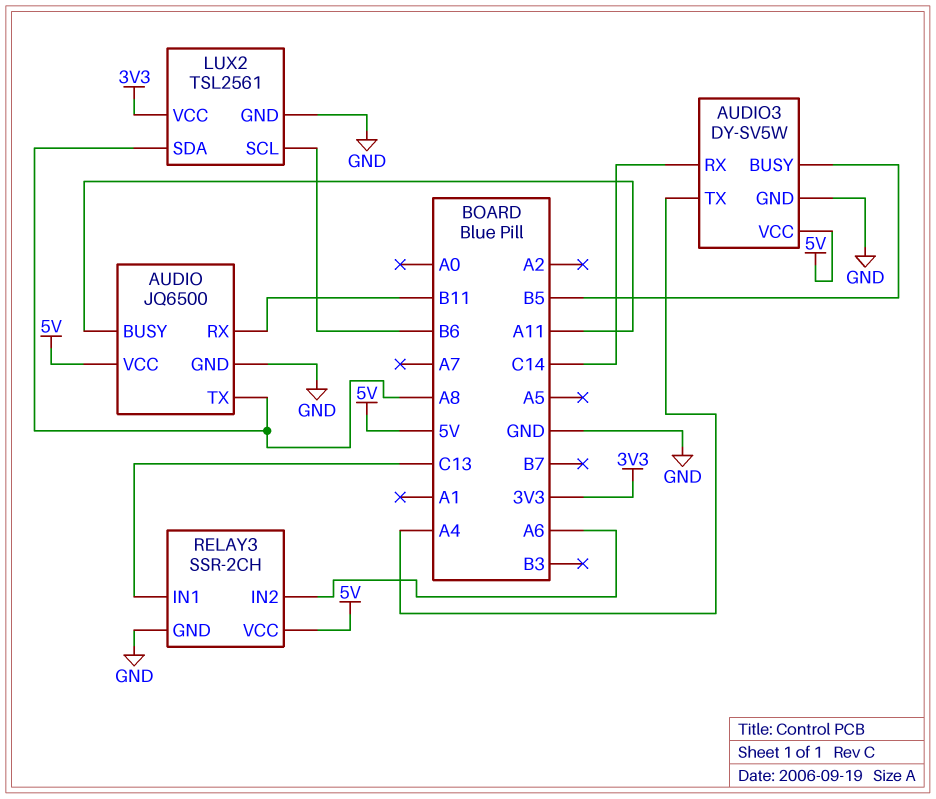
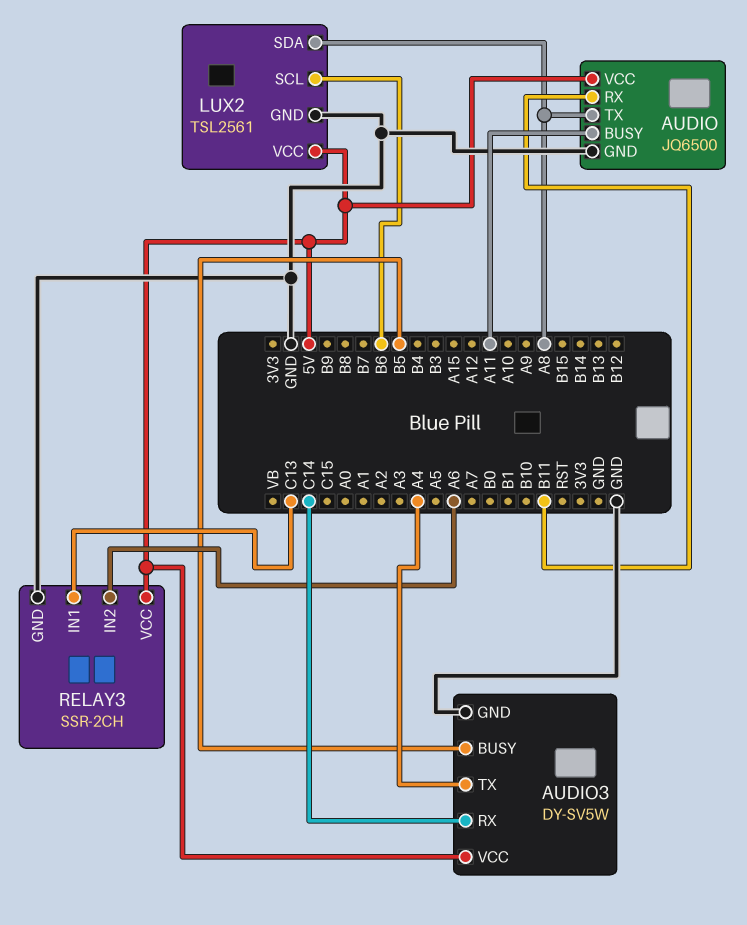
LUX2 pin VCC: 3V3 -> 5V

